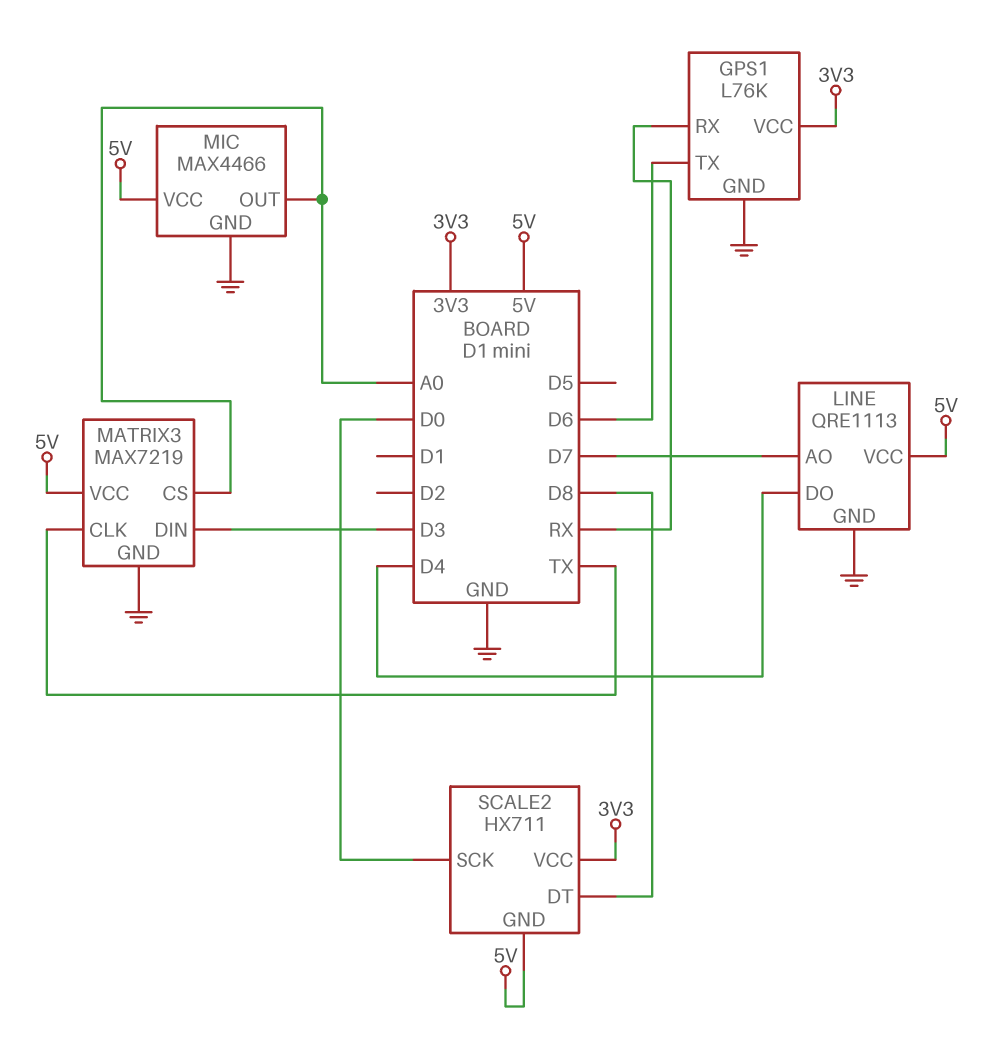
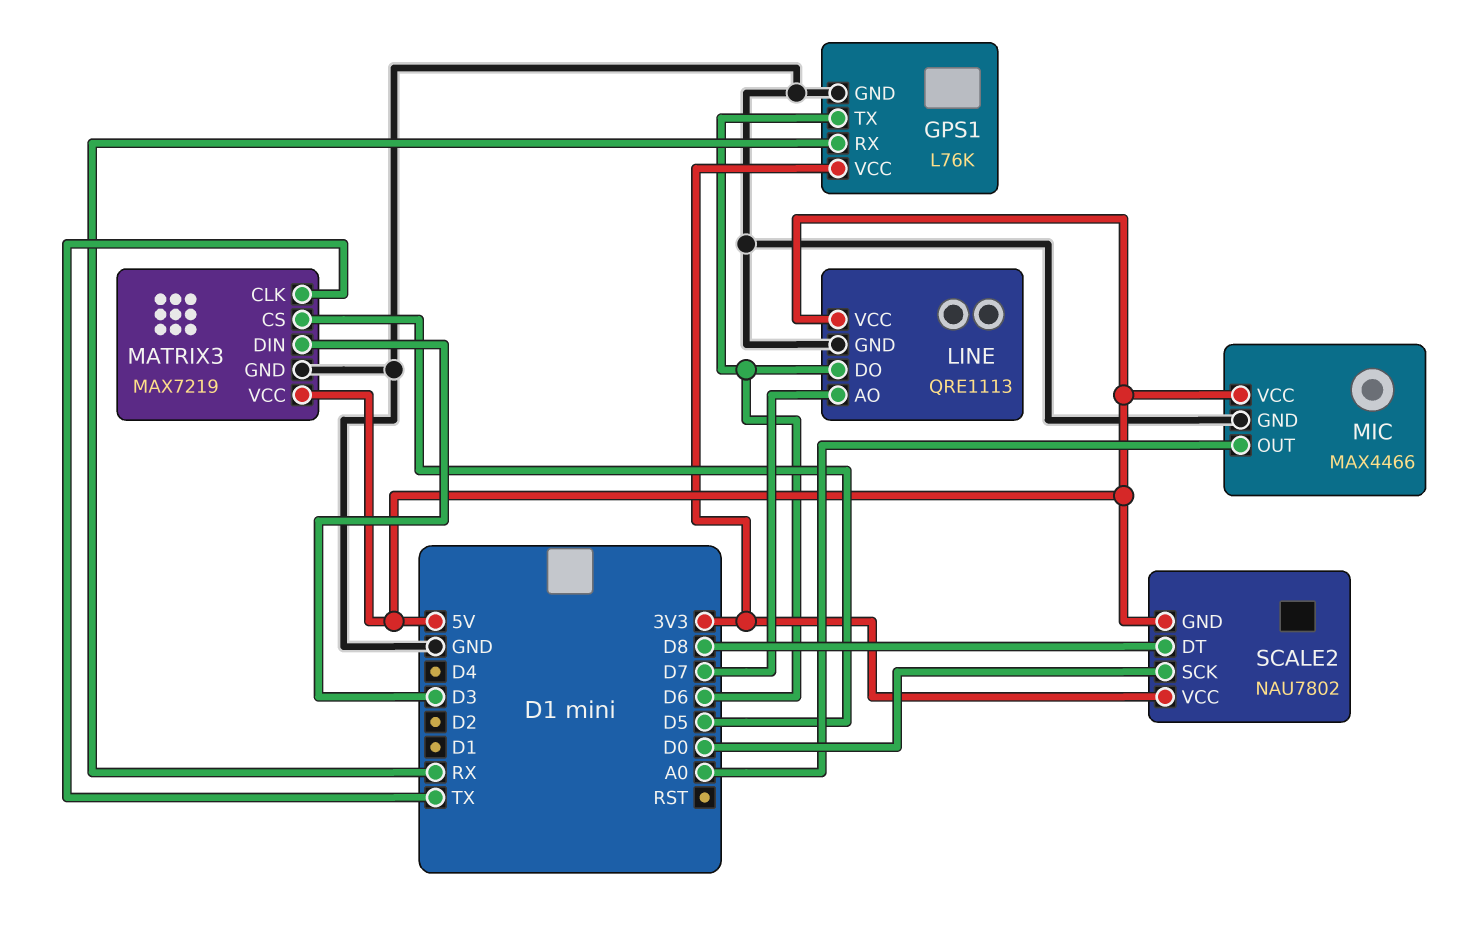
LINE pin DO: D4 -> D6
MATRIX3 pin CS: A0 -> D5
SCALE2: HX711 -> NAU7802

